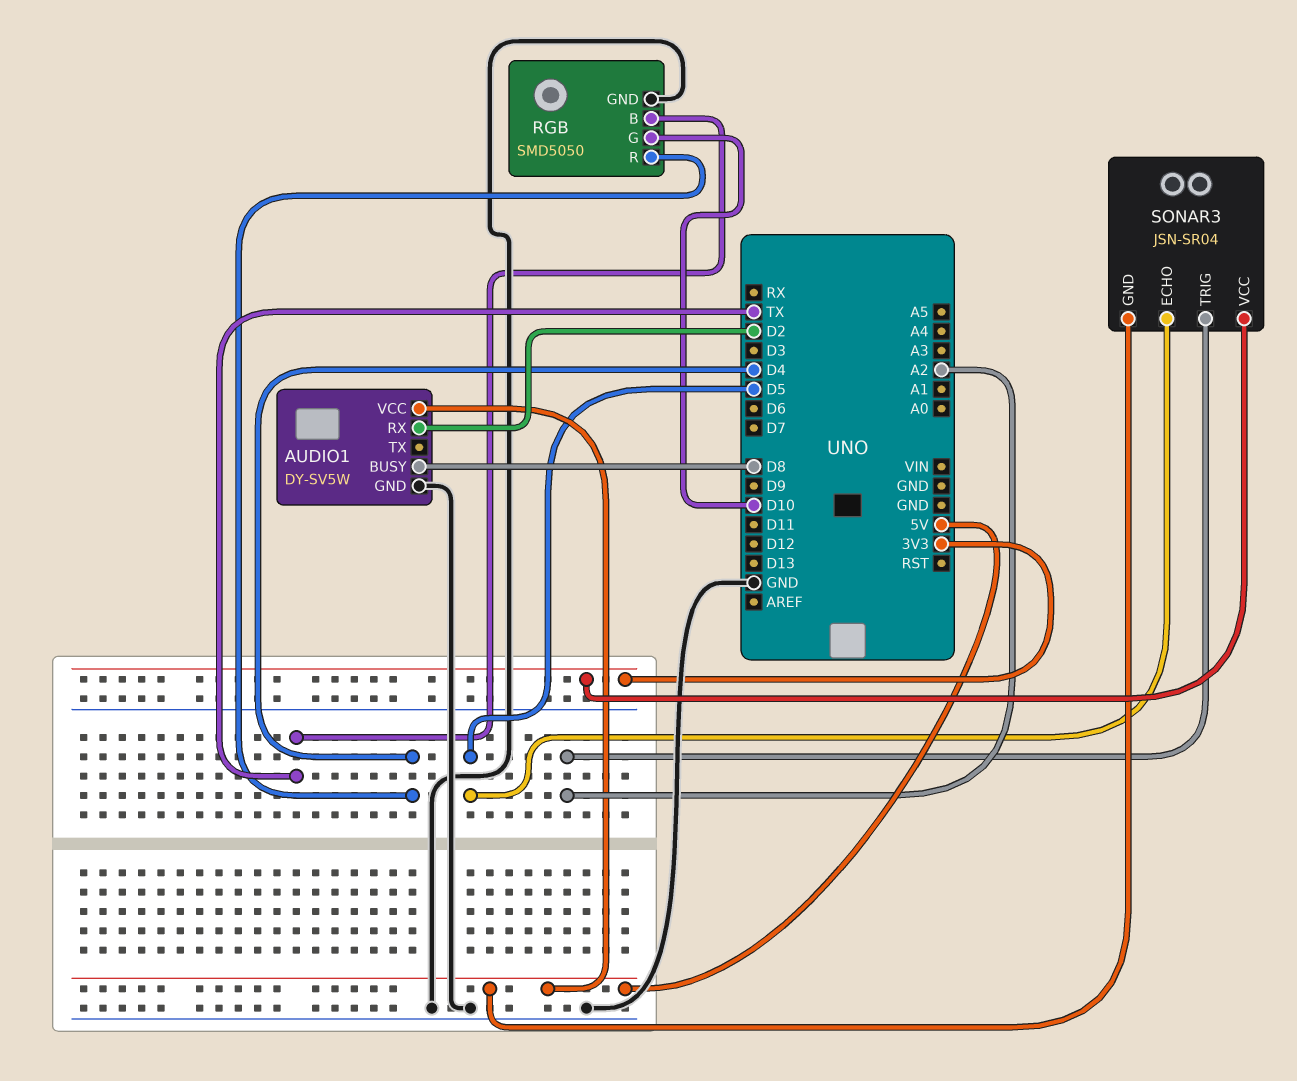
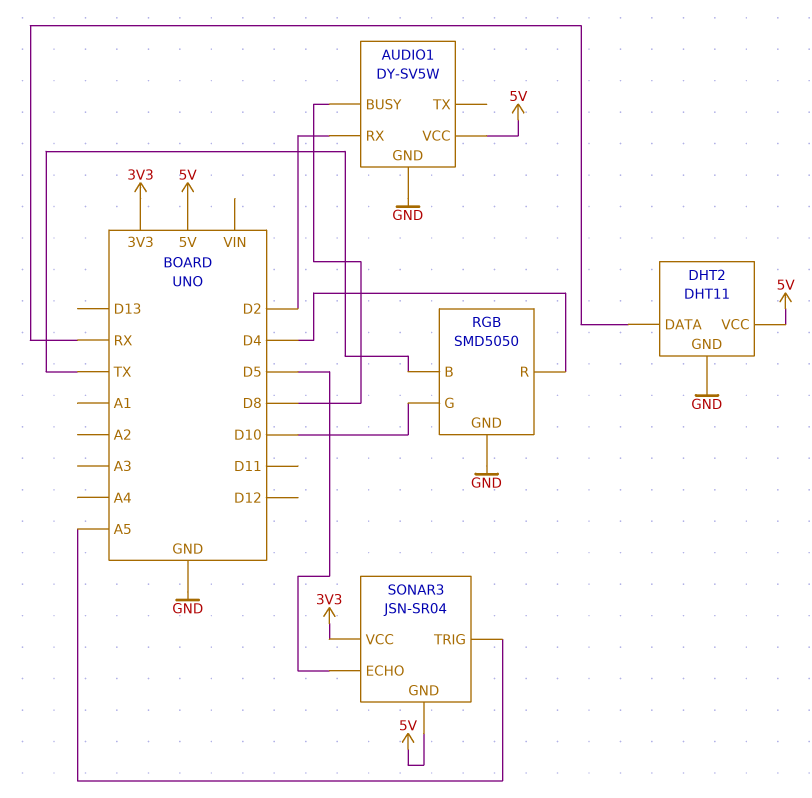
DHT2: none -> DHT11
DHT2 pin DATA: none -> RX
DHT2 pin GND: none -> GND
DHT2 pin VCC: none -> 5V
SONAR3 pin TRIG: A2 -> A5

